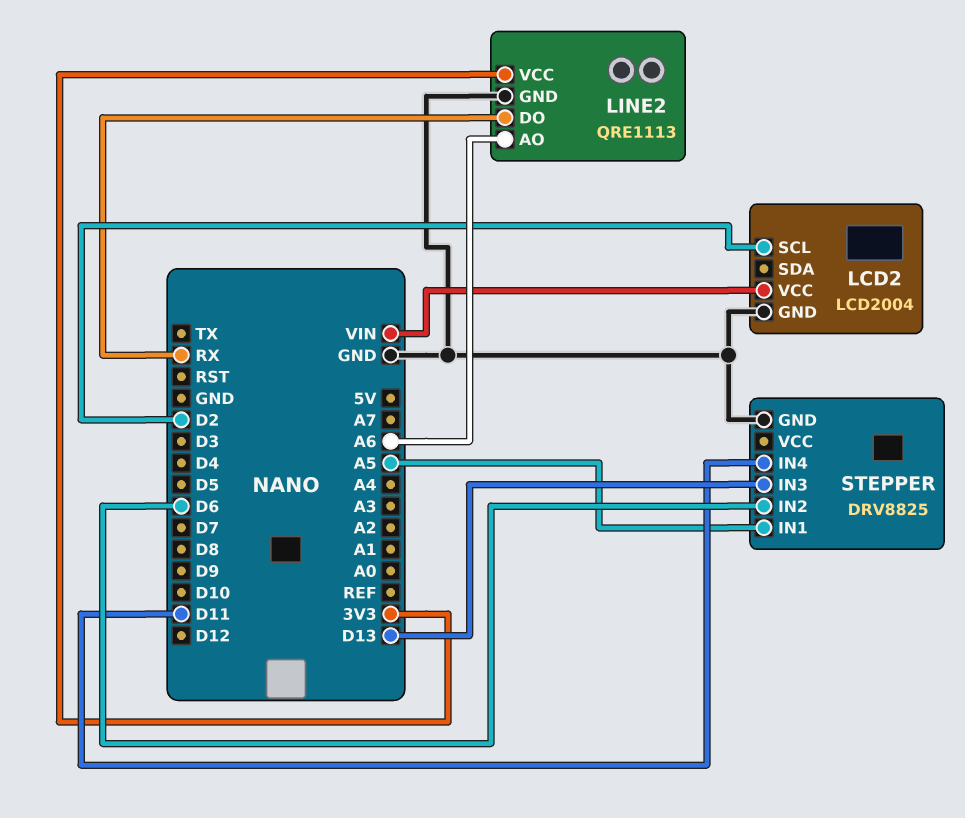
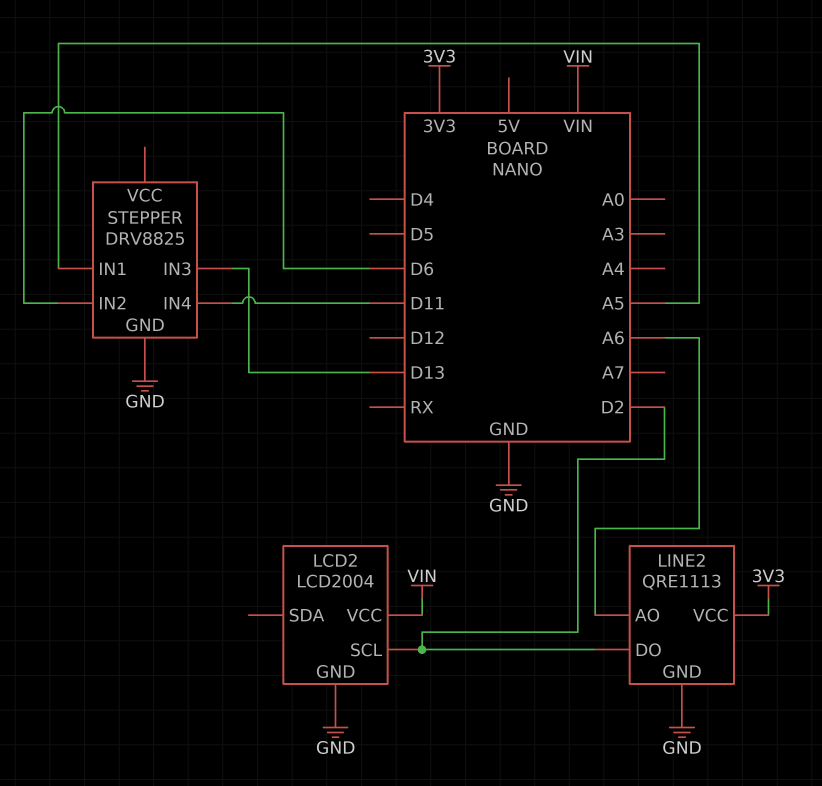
LINE2 pin DO: RX -> D2

